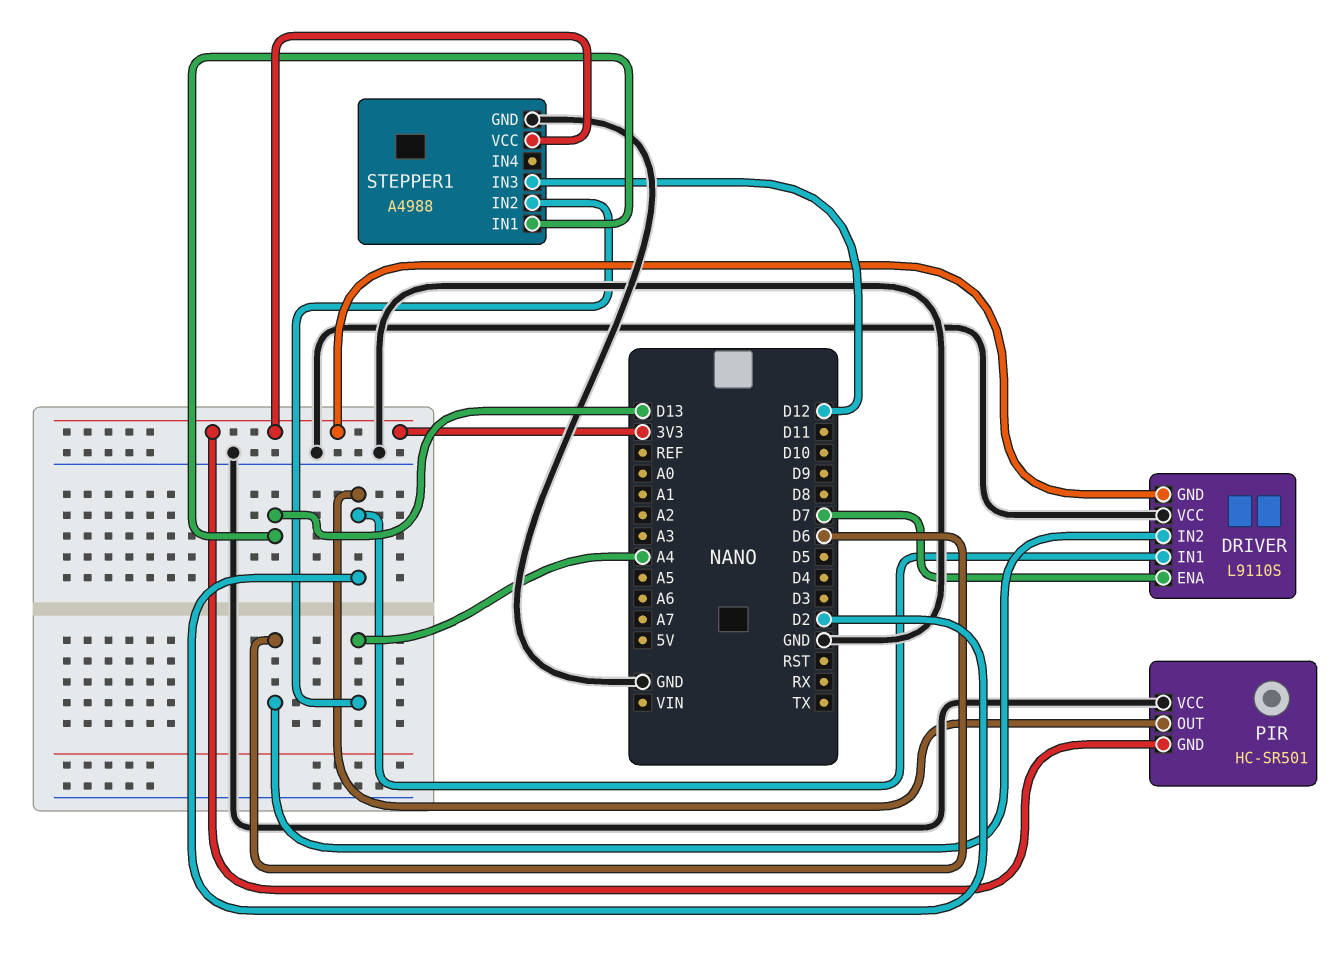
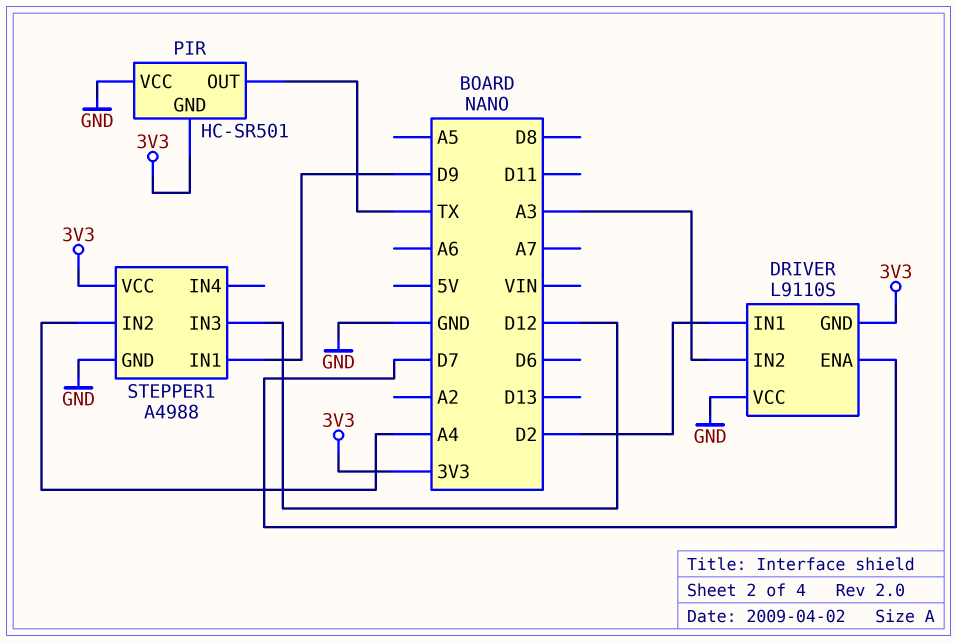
DRIVER pin IN2: D6 -> A3
PIR pin OUT: D2 -> TX
STEPPER1 pin IN1: D13 -> D9

